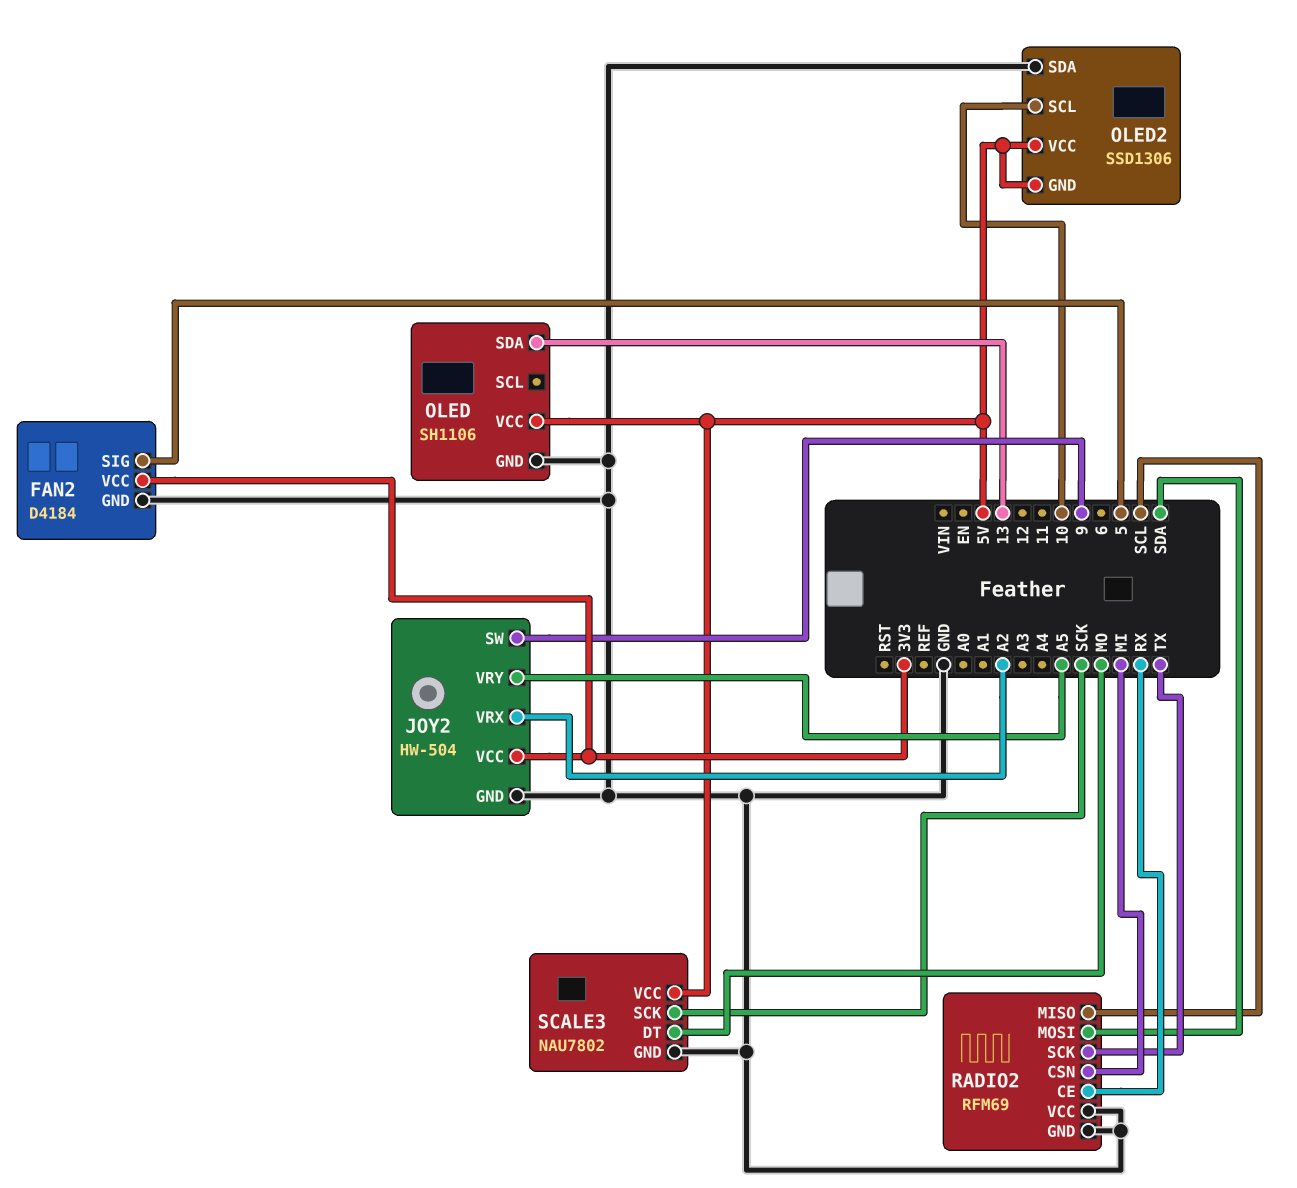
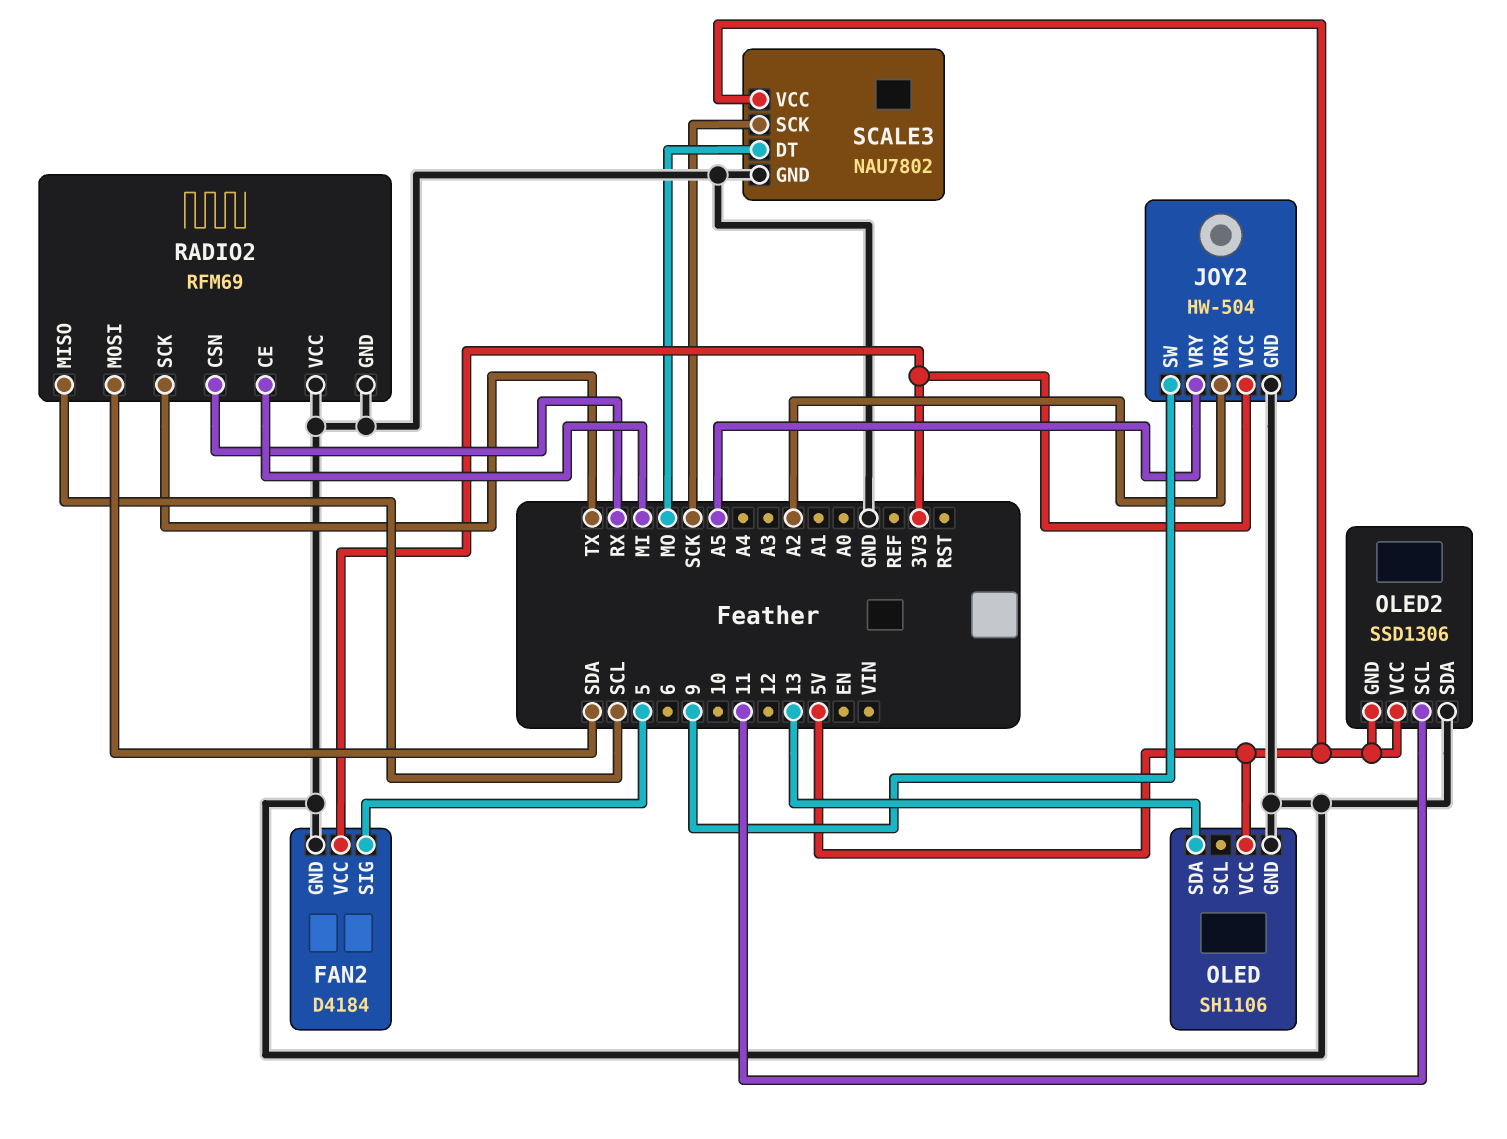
OLED2 pin SCL: 10 -> 11
RADIO2 pin CE: RX -> MI
RADIO2 pin CSN: MI -> RX

